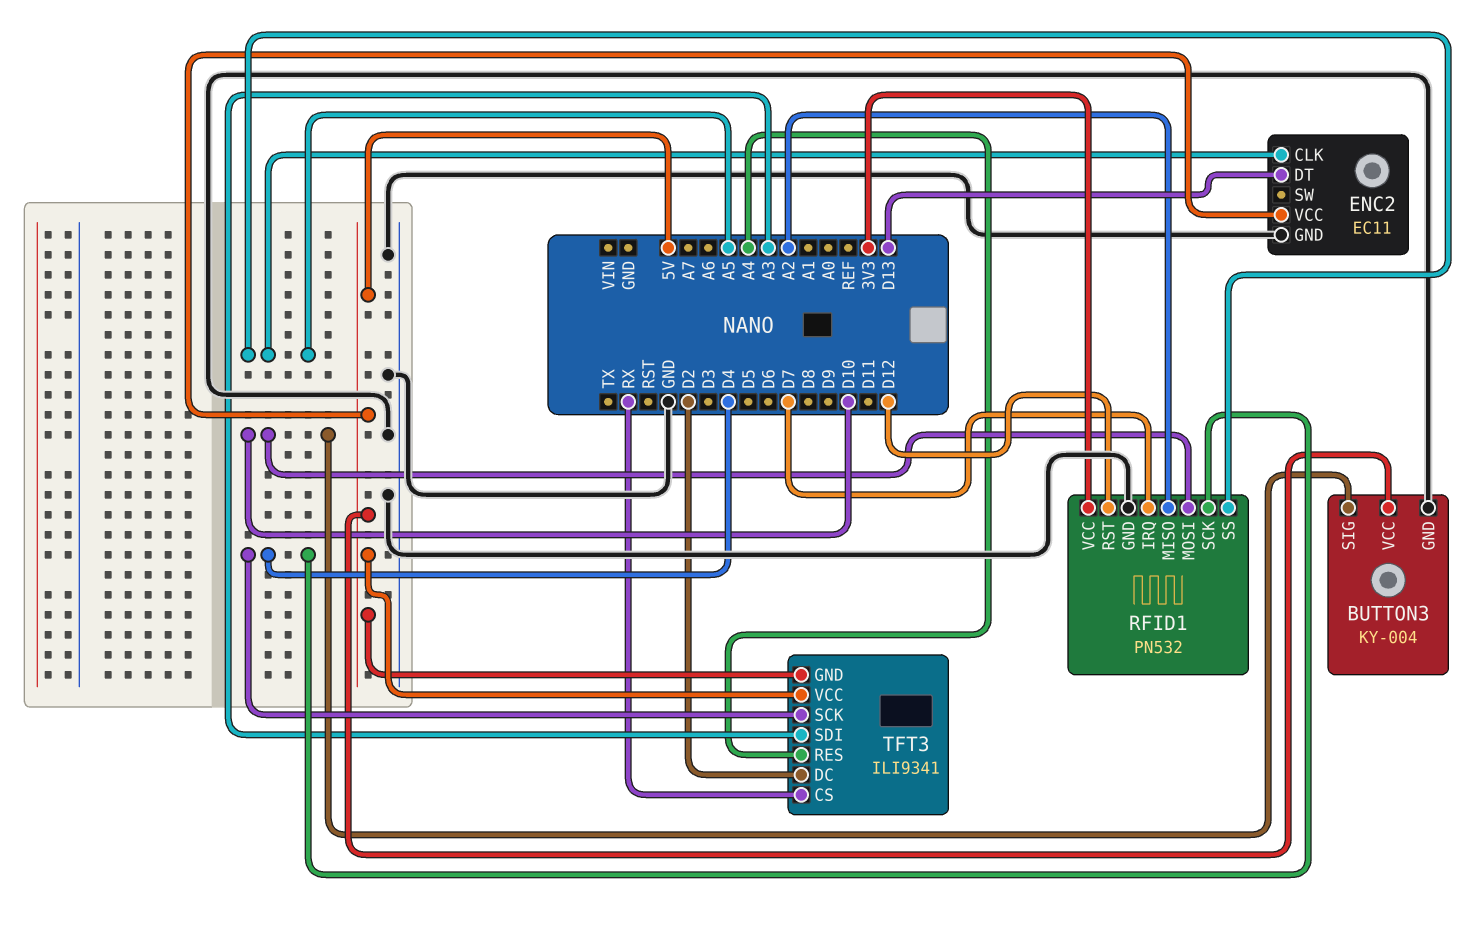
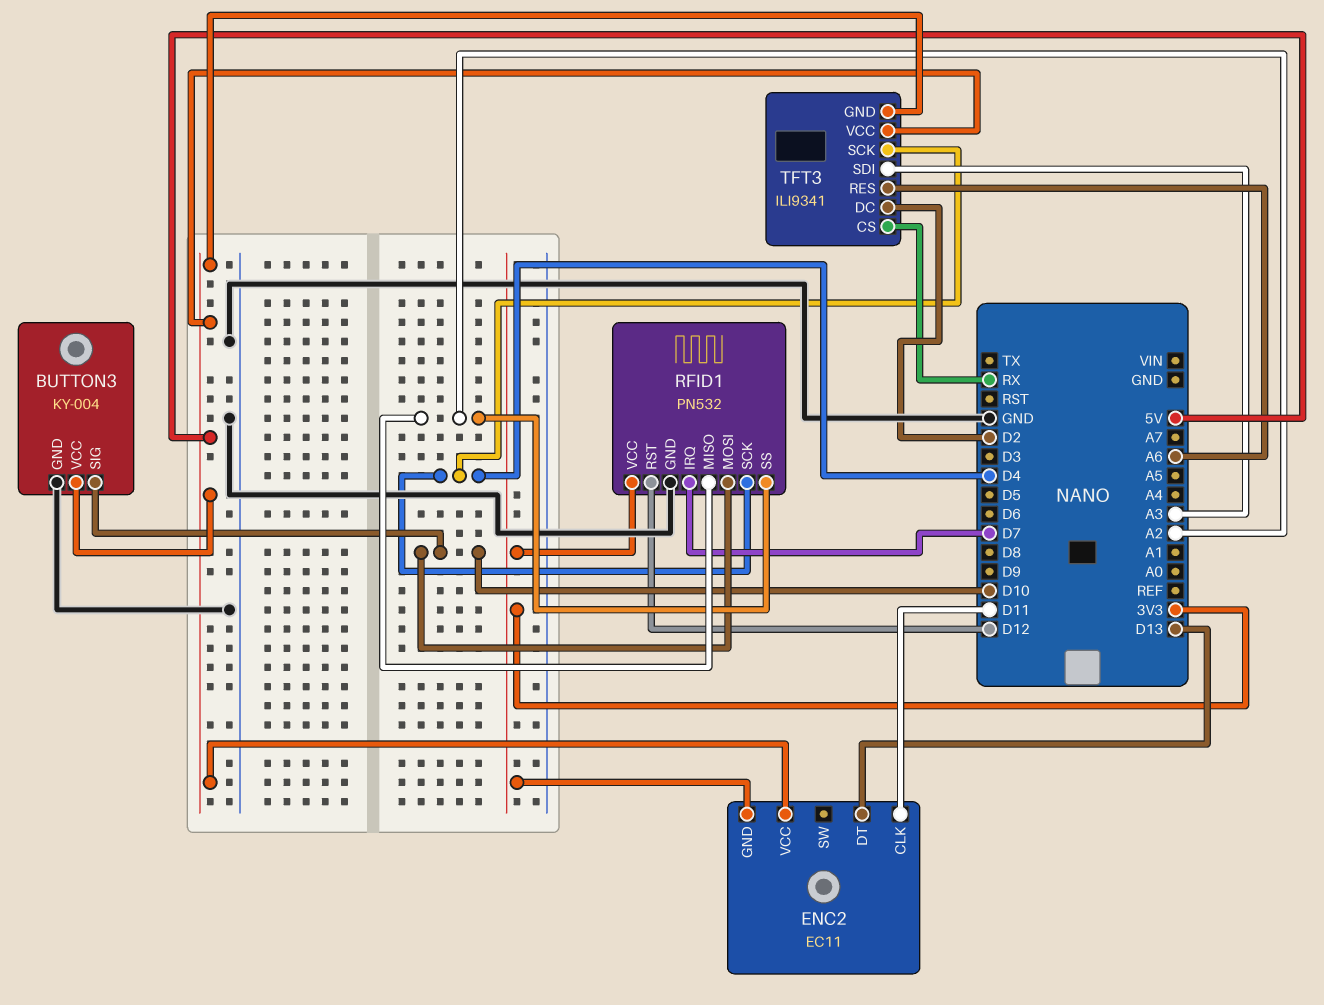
ENC2 pin CLK: A5 -> D11
ENC2 pin GND: GND -> 3V3
RFID1 pin SS: A5 -> A2
TFT3 pin RES: A4 -> A6

